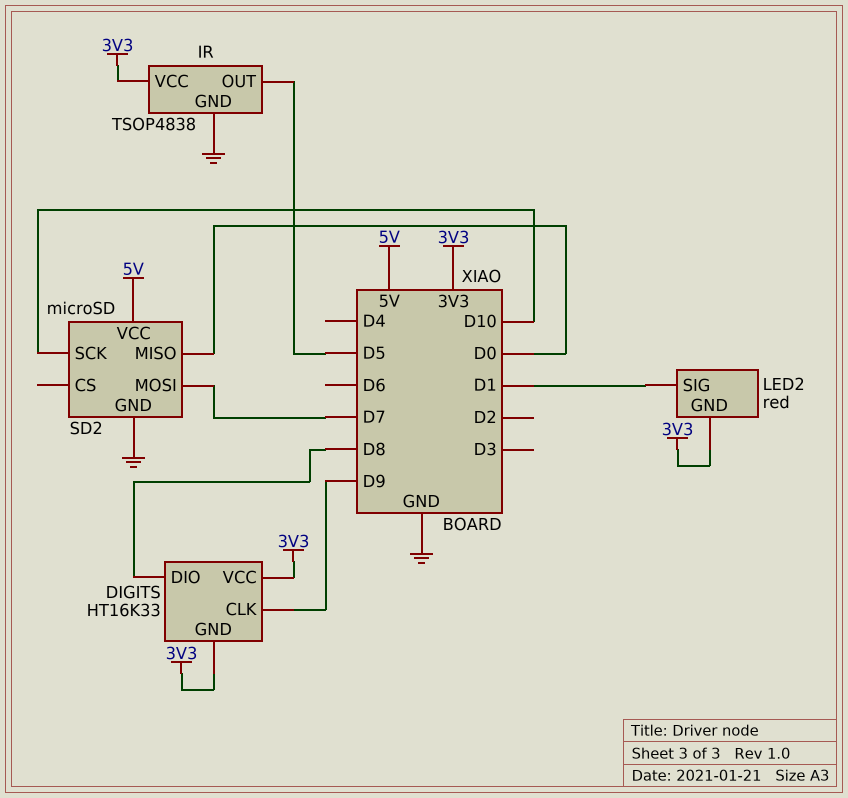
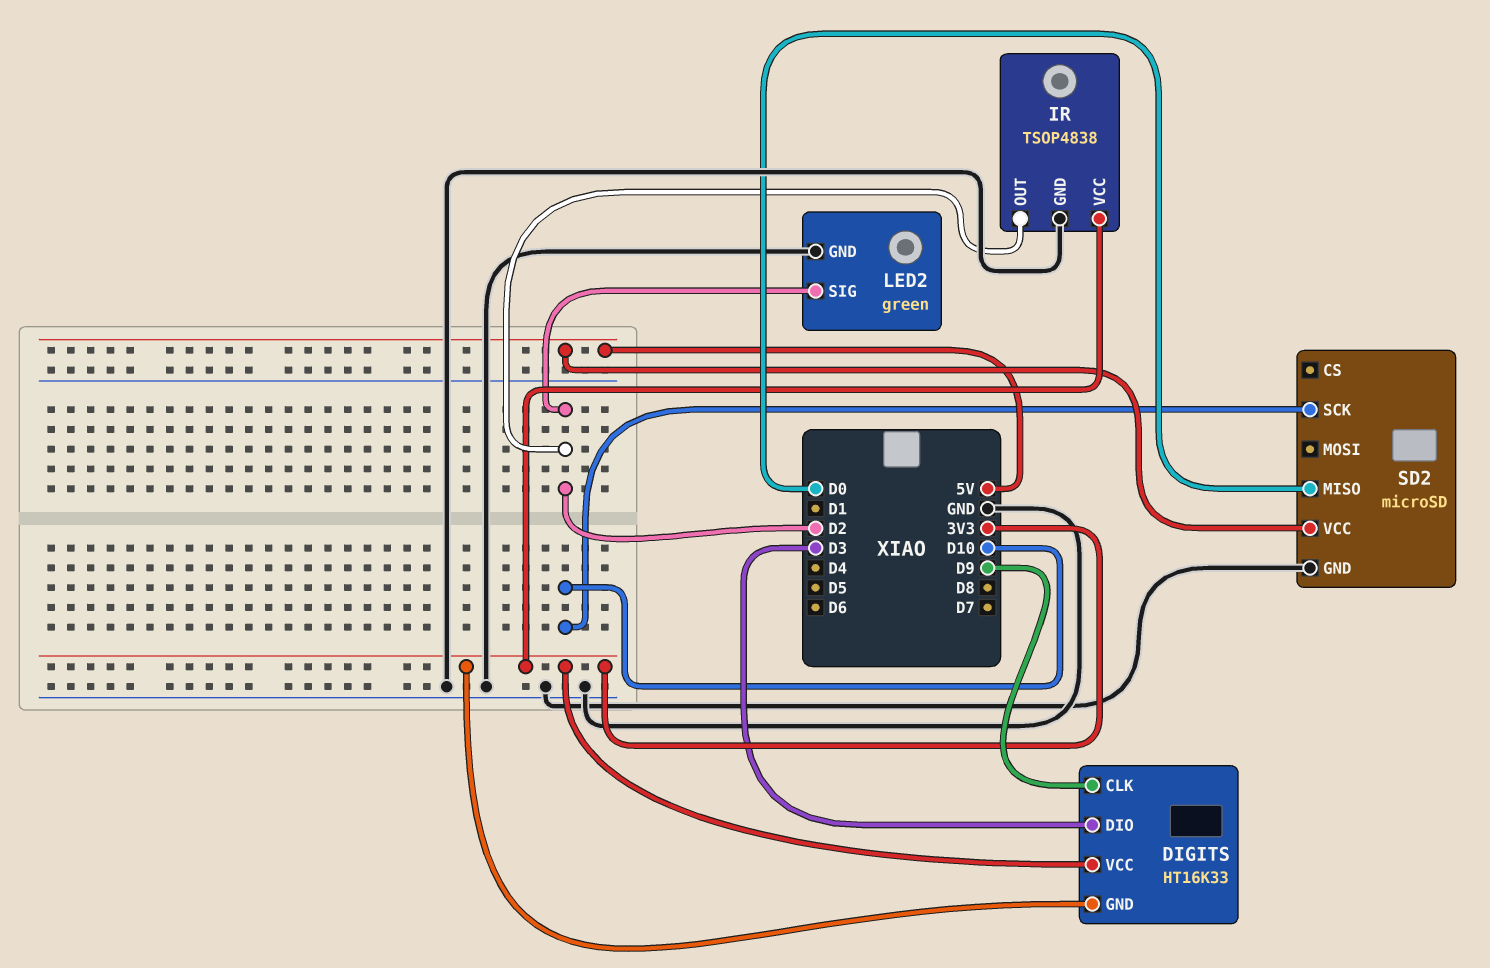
DIGITS pin DIO: D8 -> D3
IR pin OUT: D5 -> D2
LED2: red -> green
LED2 pin GND: 3V3 -> GND
LED2 pin SIG: D1 -> D2
SD2 pin MOSI: D7 -> none

